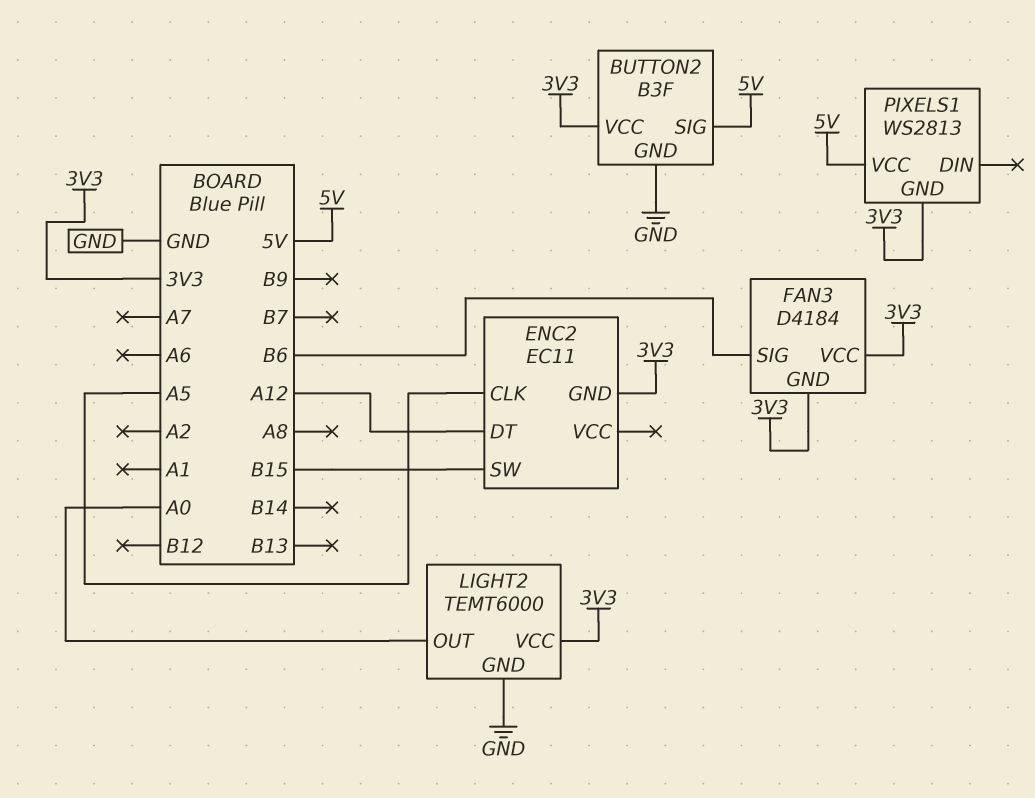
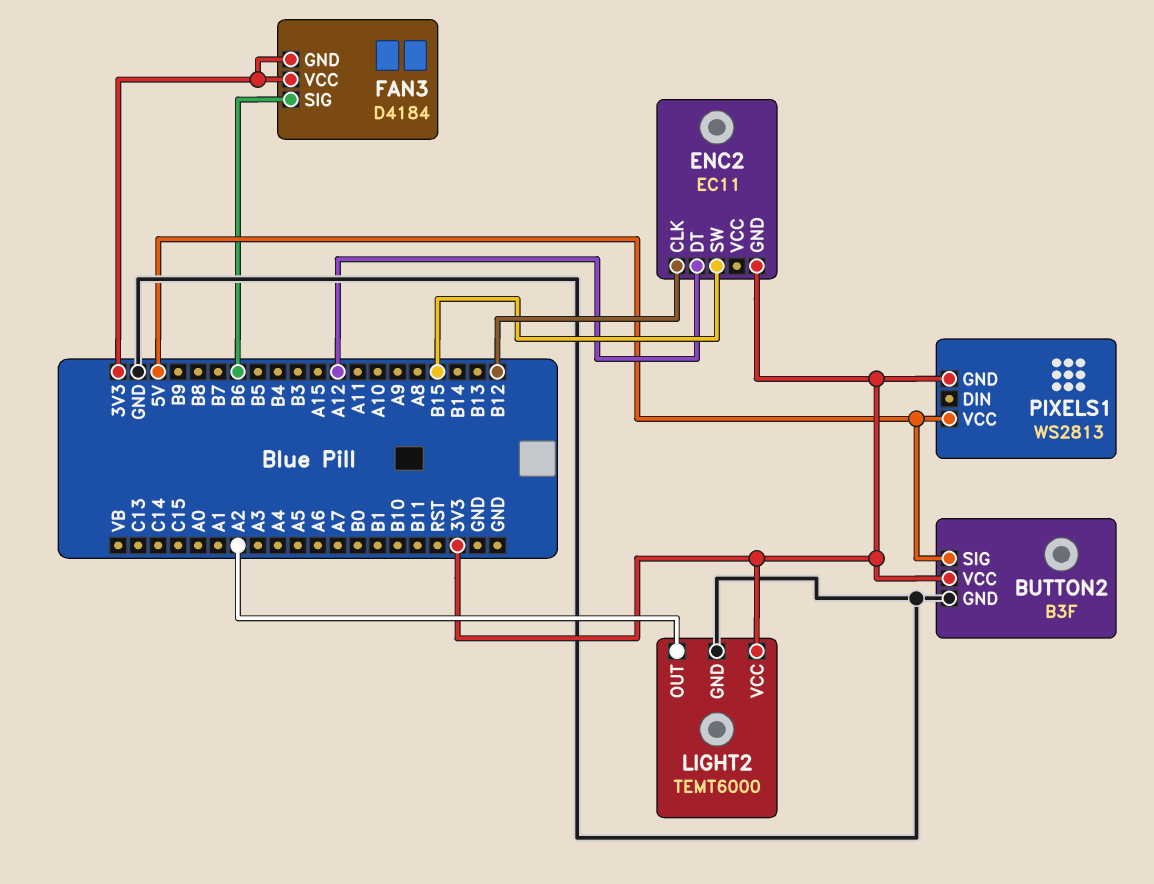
ENC2 pin CLK: A5 -> B12
LIGHT2 pin OUT: A0 -> A2

